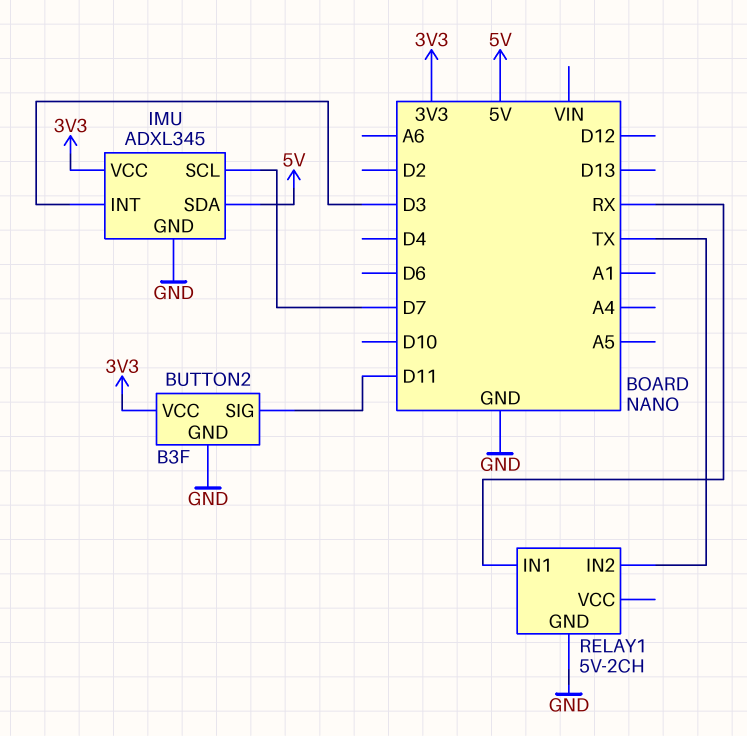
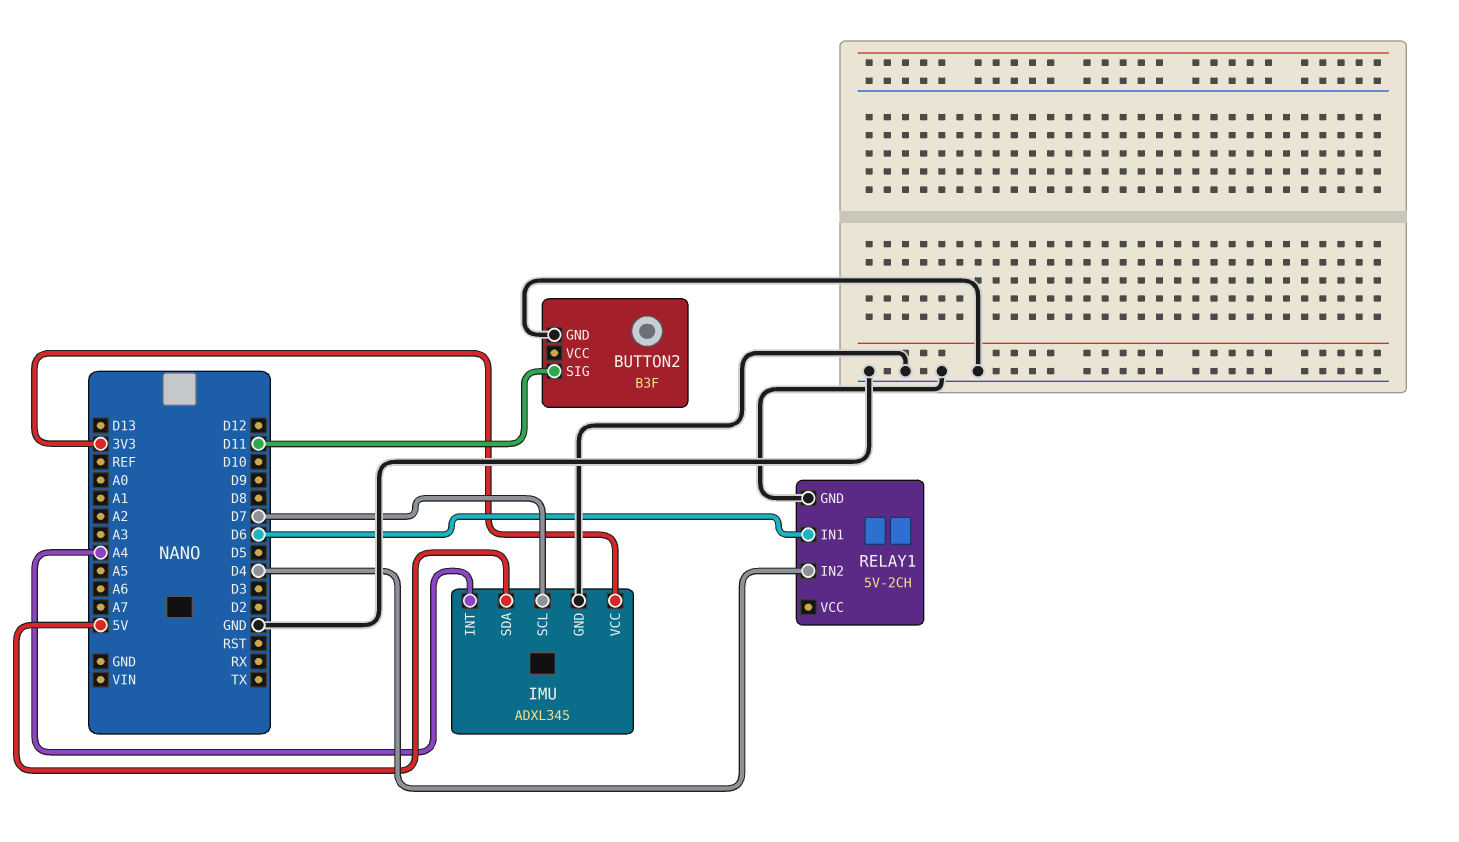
BUTTON2 pin VCC: 3V3 -> none
IMU pin INT: D3 -> A4
RELAY1 pin IN1: RX -> D6
RELAY1 pin IN2: TX -> D4

